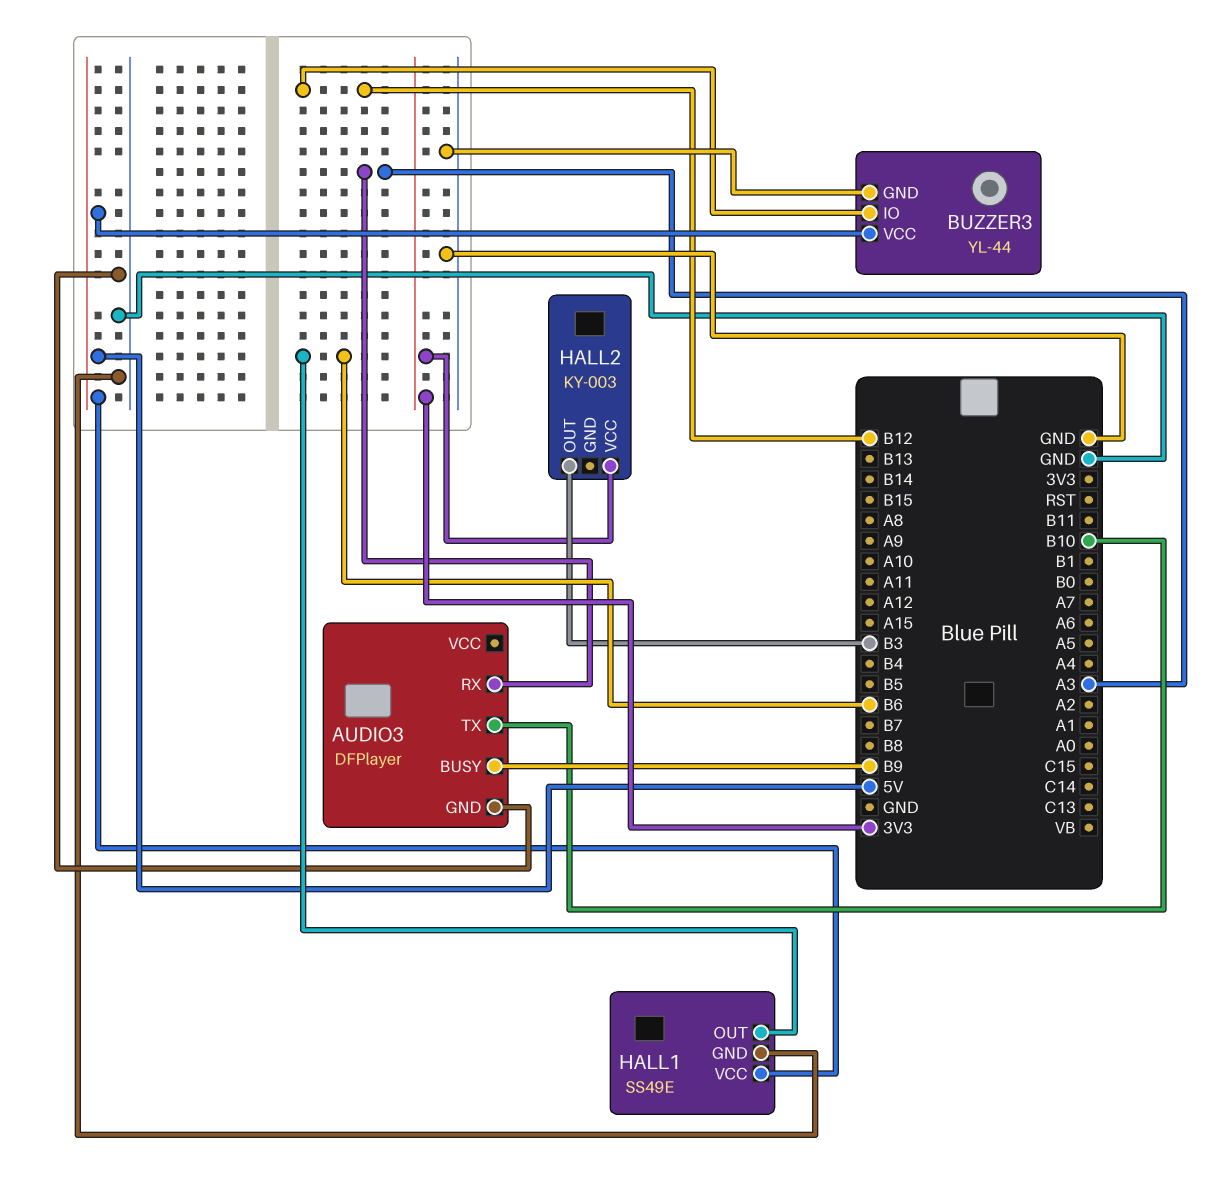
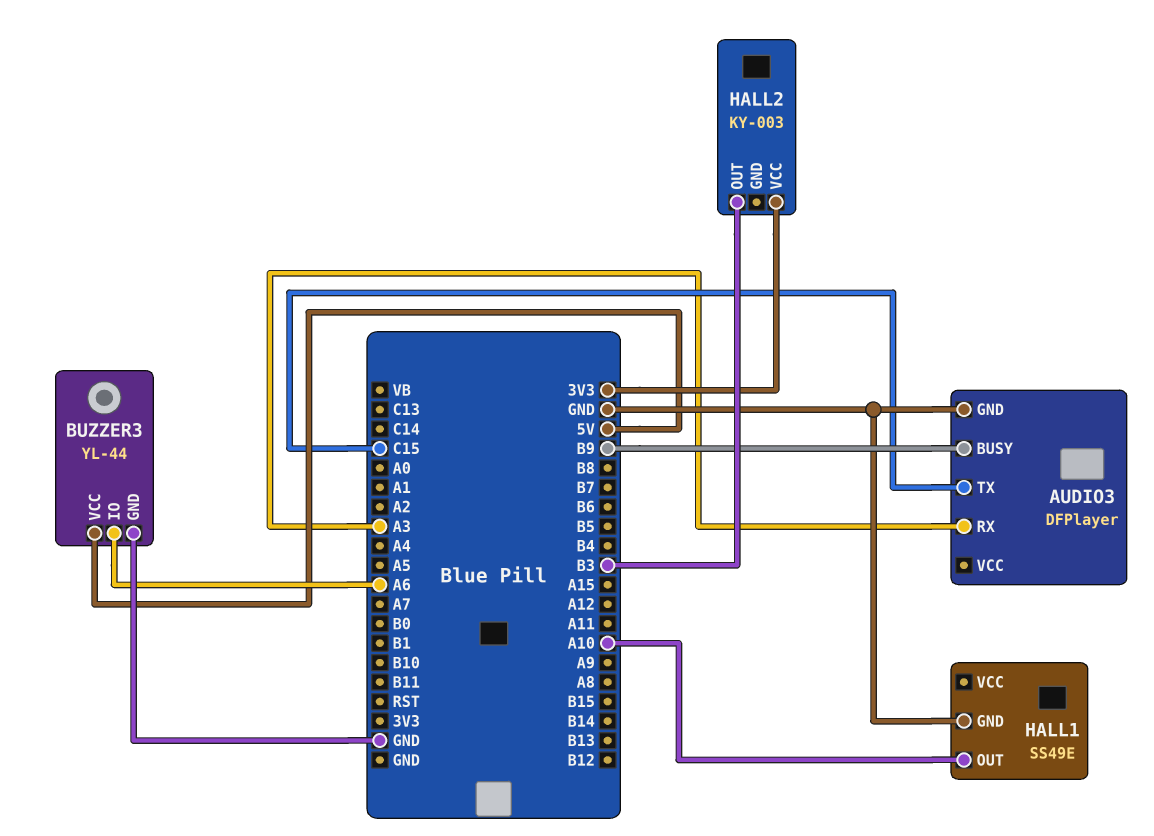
AUDIO3 pin TX: B10 -> C15
BUZZER3 pin IO: B12 -> A6
HALL1 pin OUT: B6 -> A10
HALL1 pin VCC: 5V -> none

